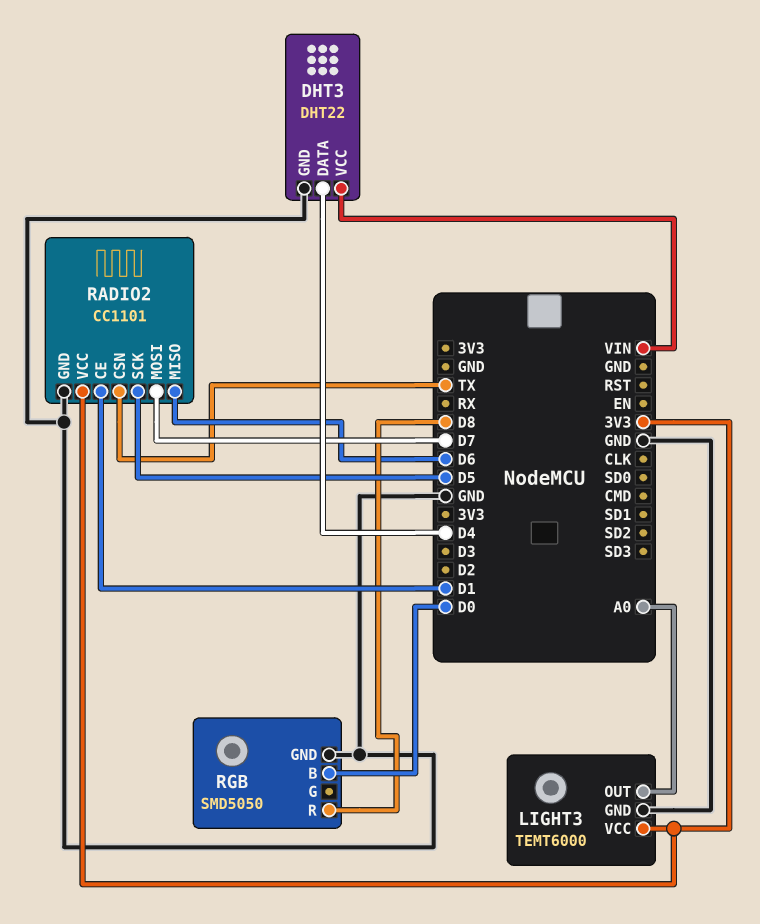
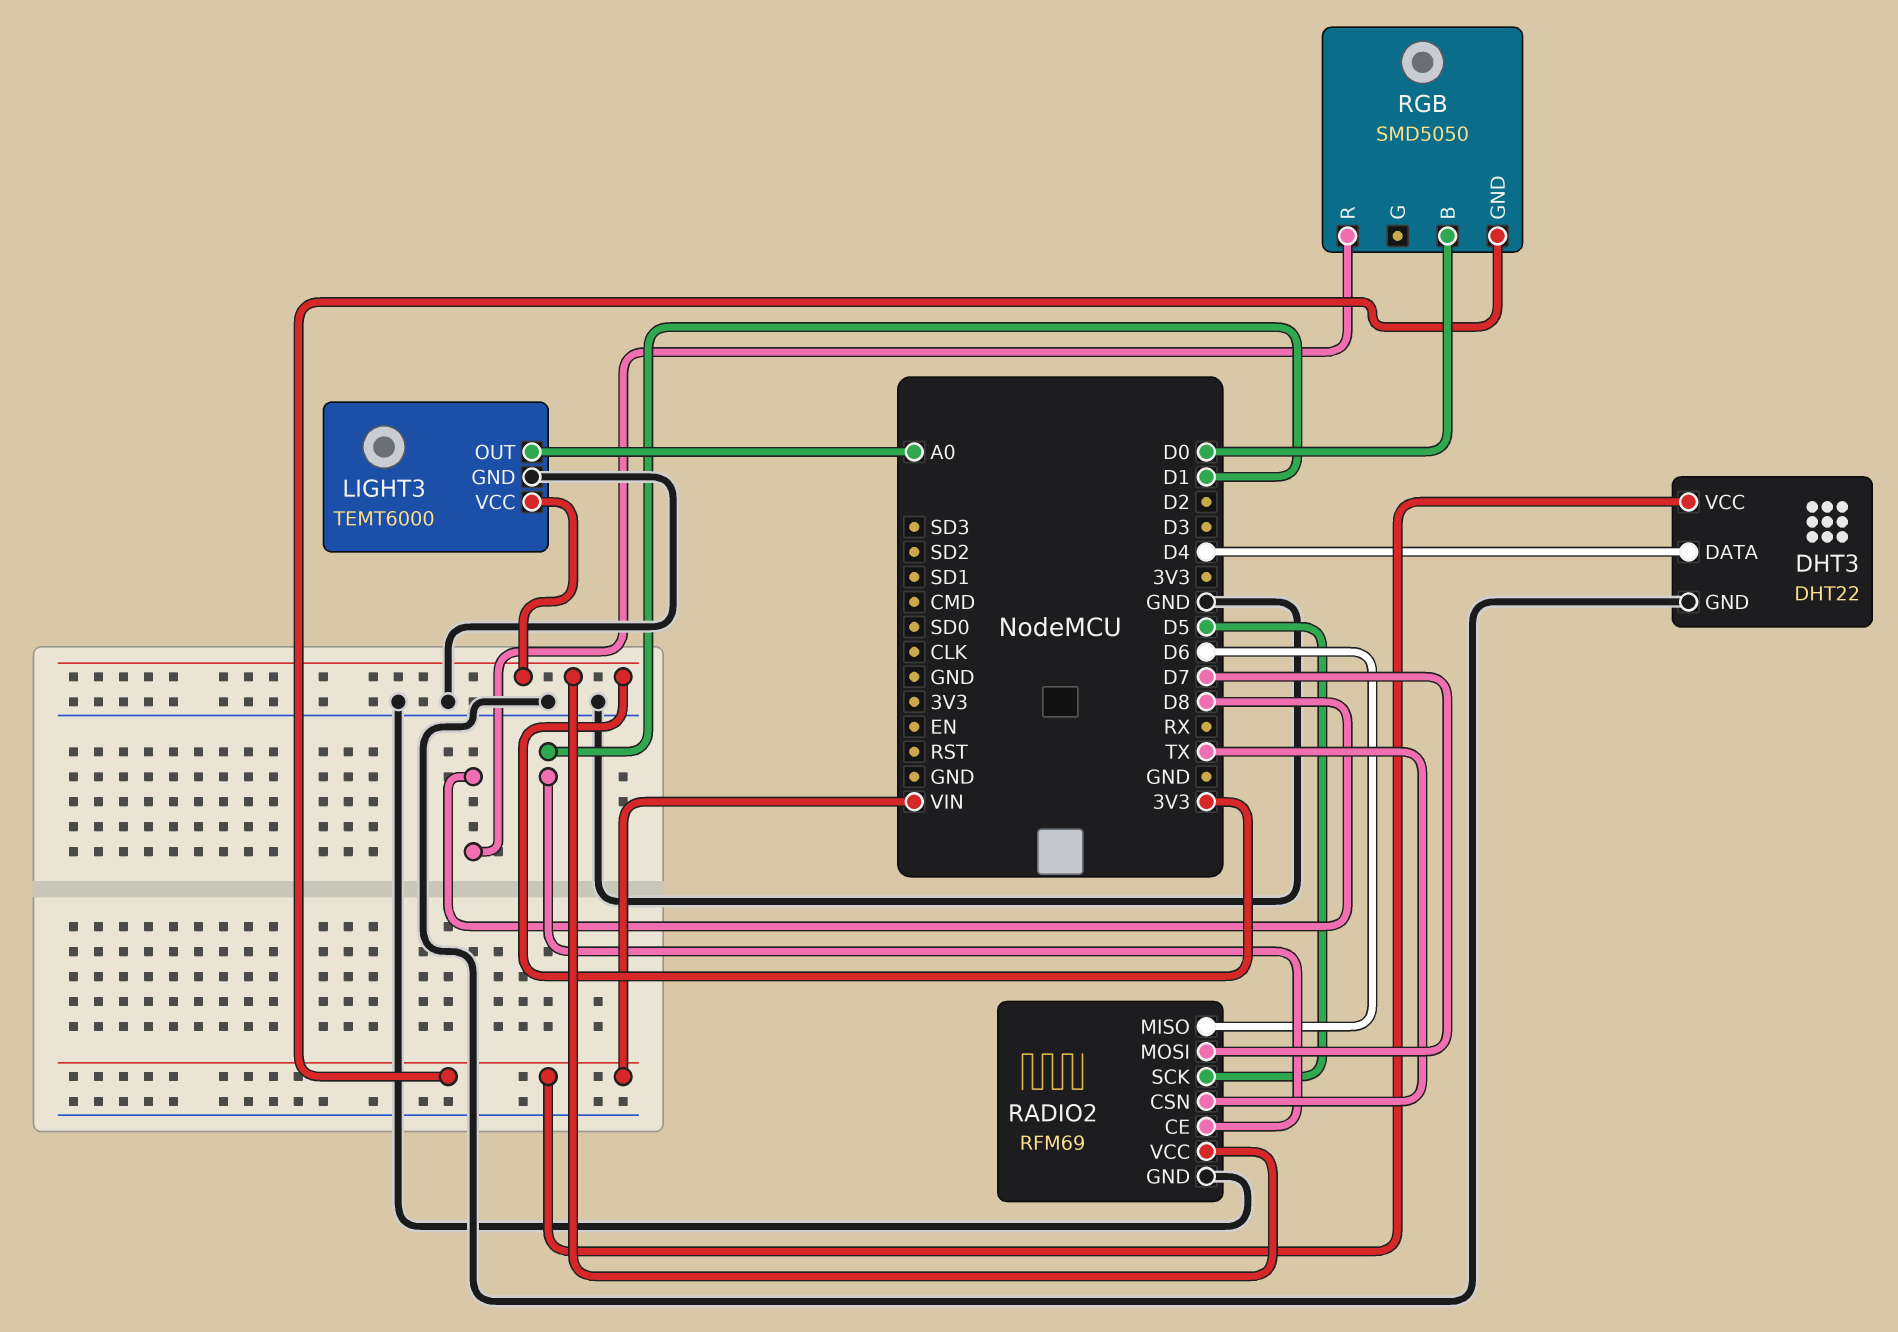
RADIO2: CC1101 -> RFM69
RGB pin GND: GND -> VIN

